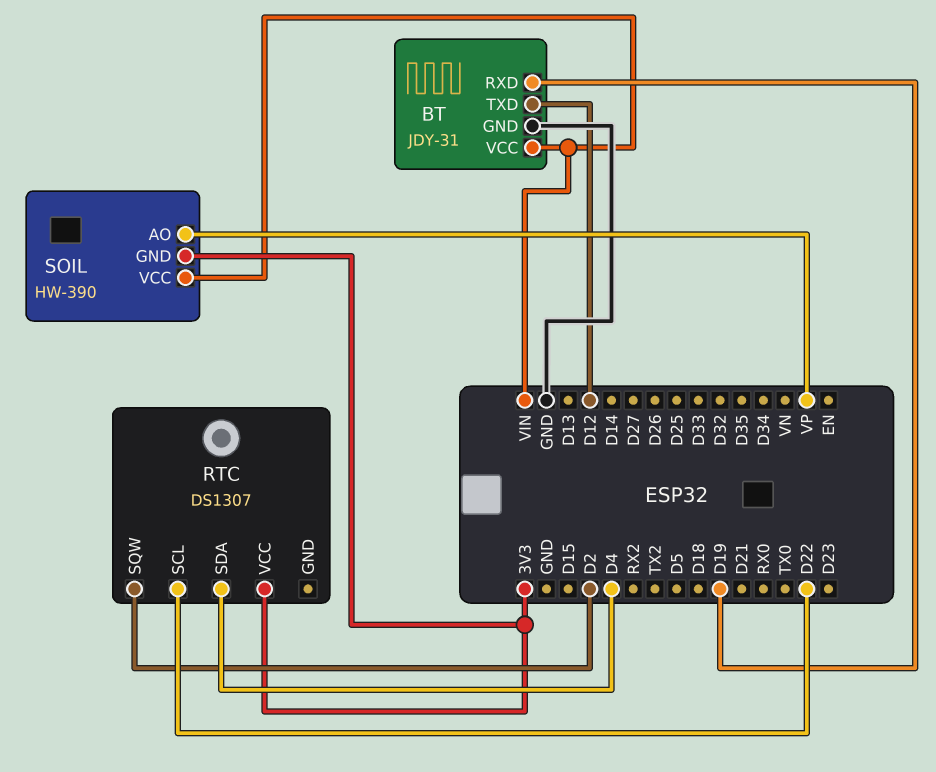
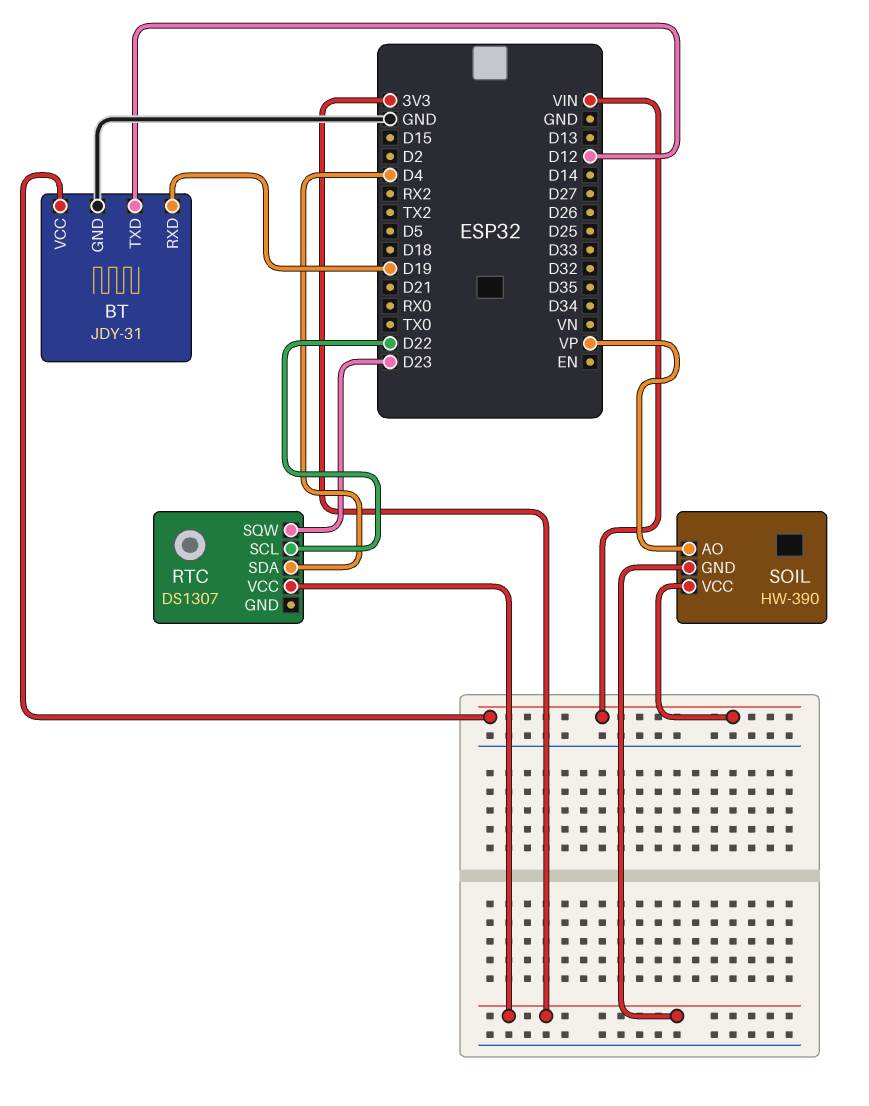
RTC pin SQW: D2 -> D23

